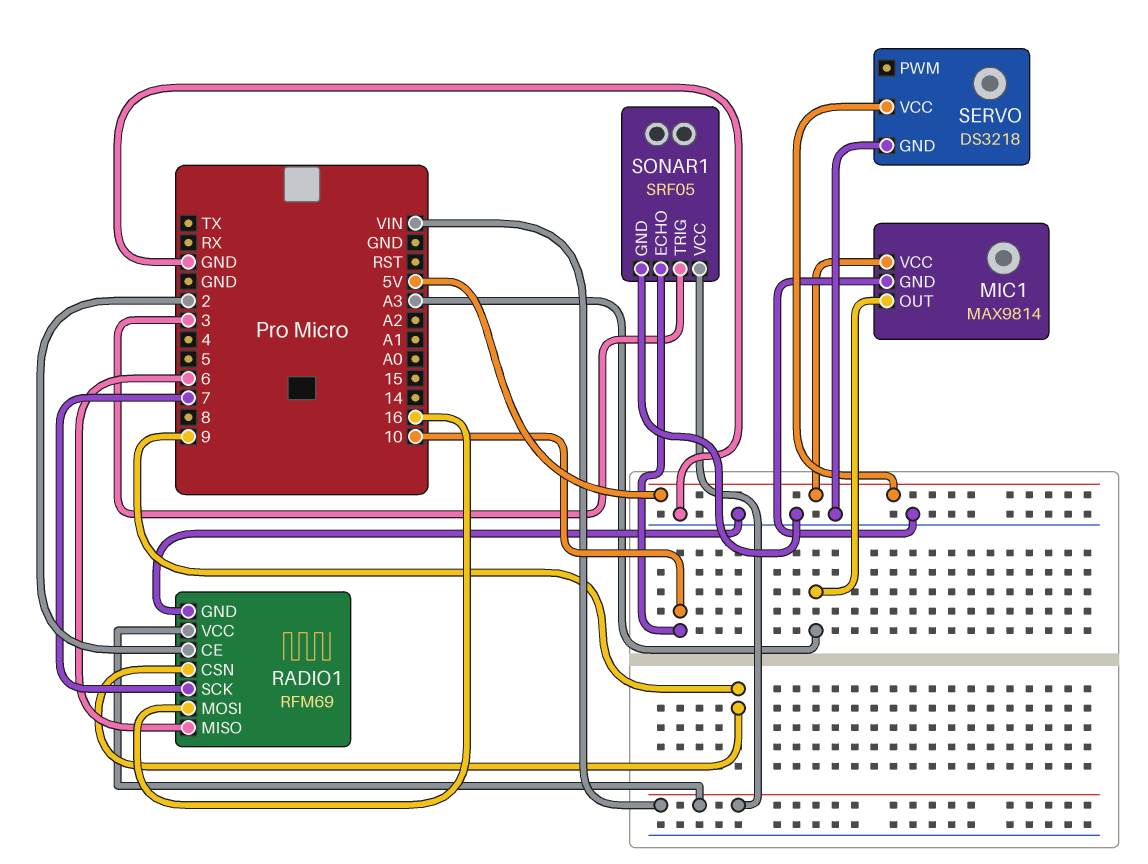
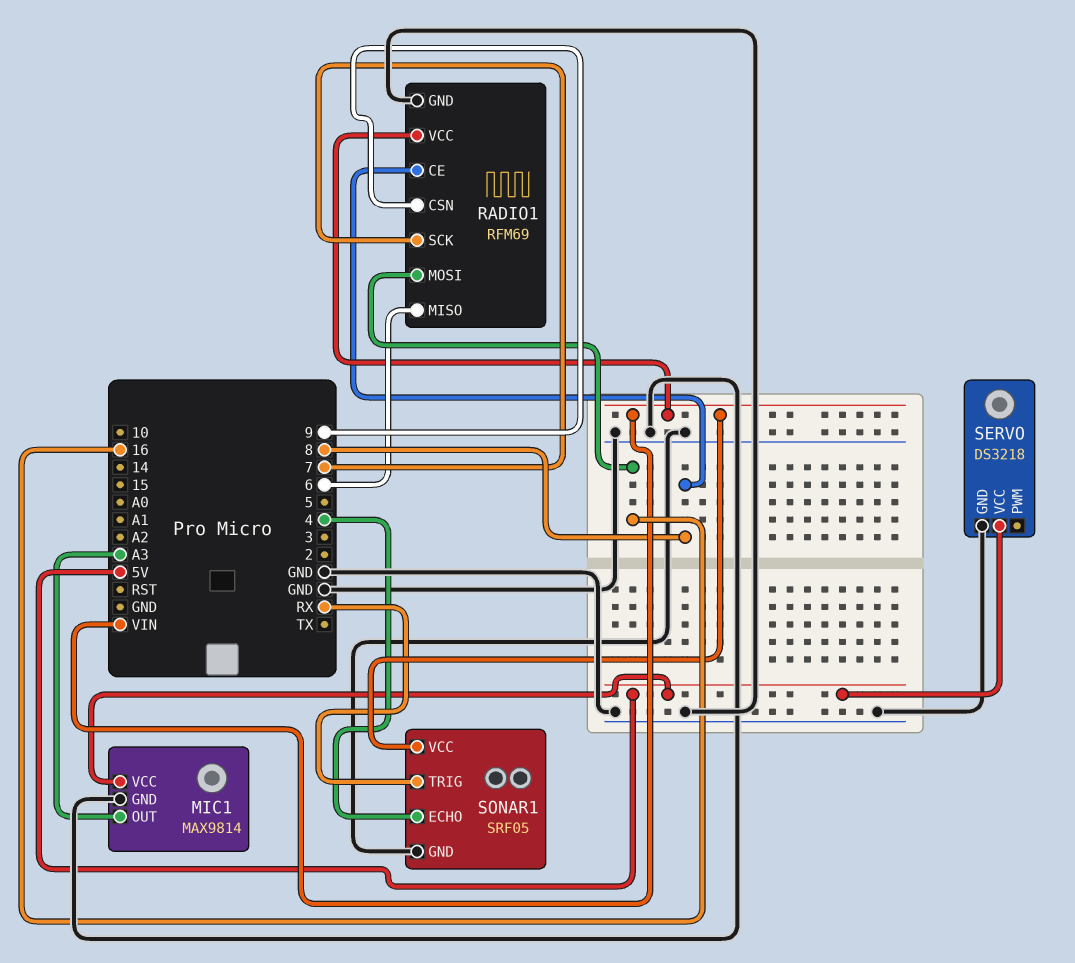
RADIO1 pin CE: 2 -> 8
SONAR1 pin ECHO: 10 -> 4
SONAR1 pin TRIG: 3 -> RX

